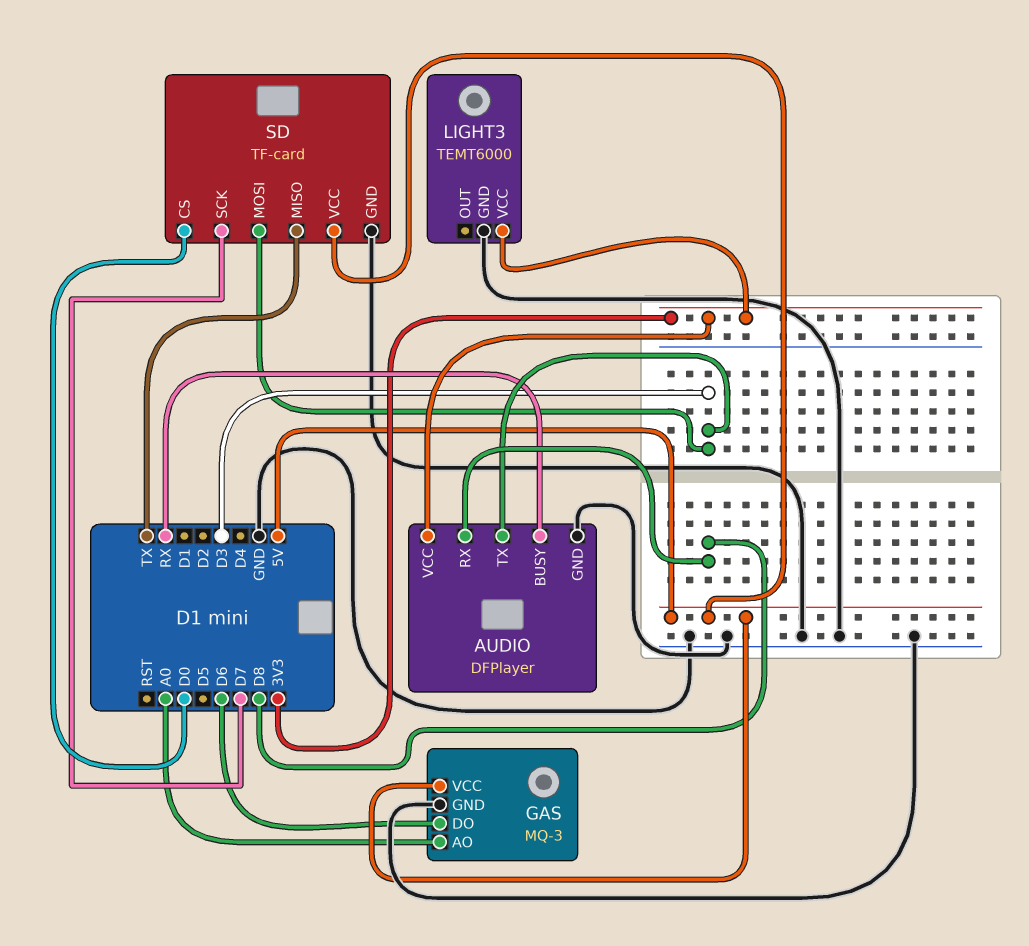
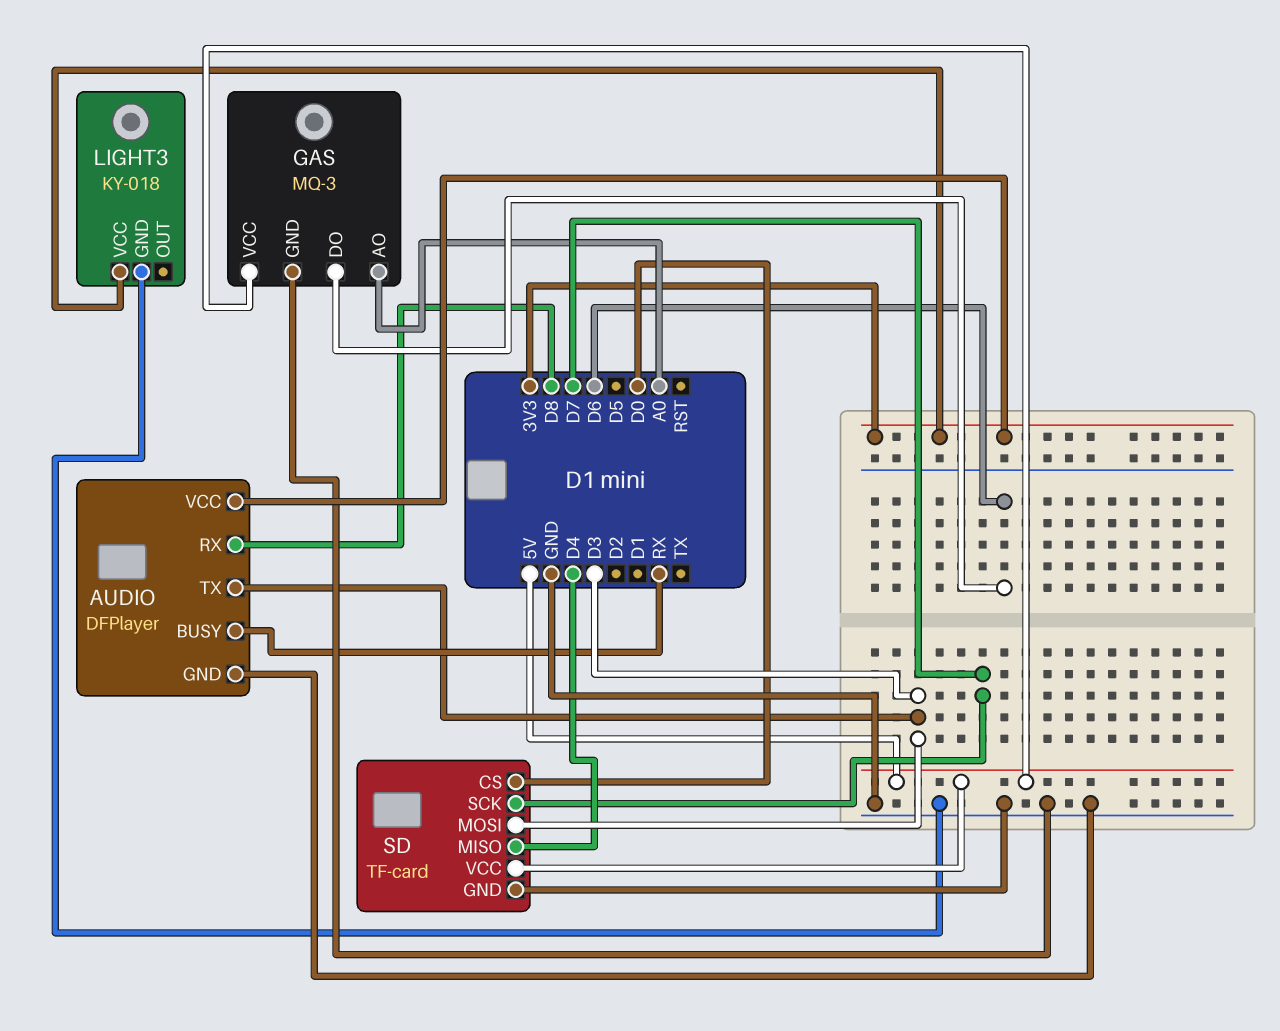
LIGHT3: TEMT6000 -> KY-018
SD pin MISO: TX -> D4

